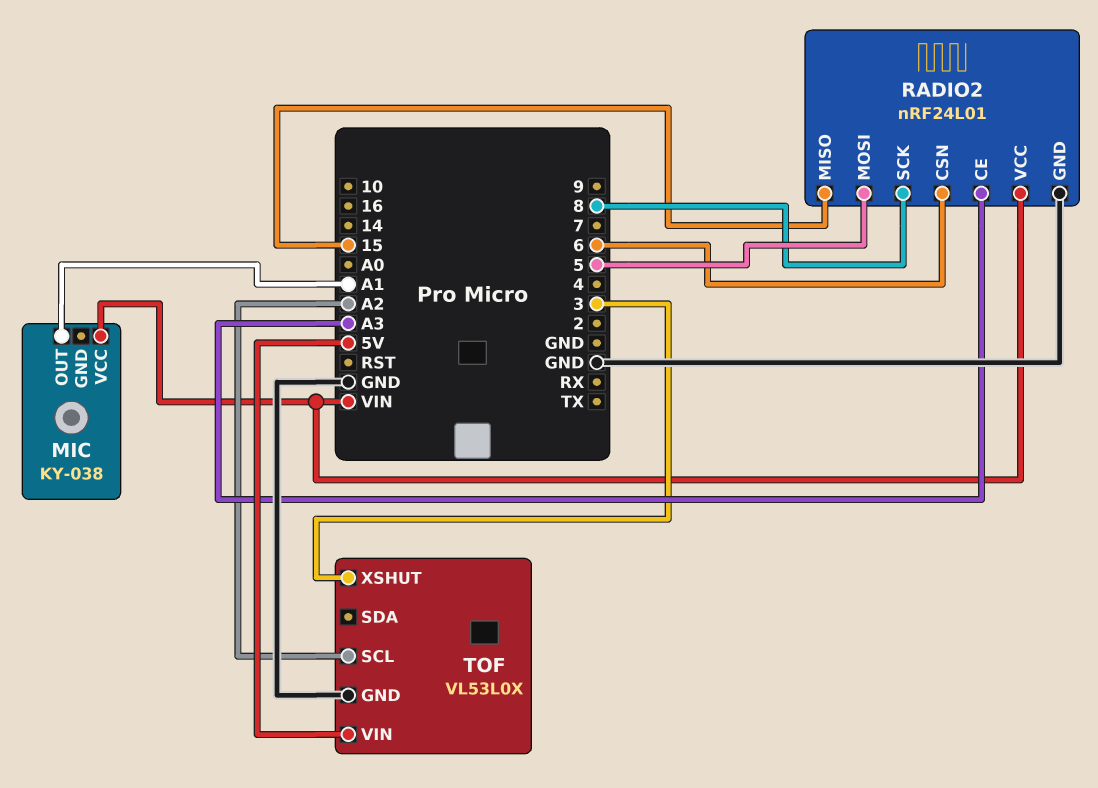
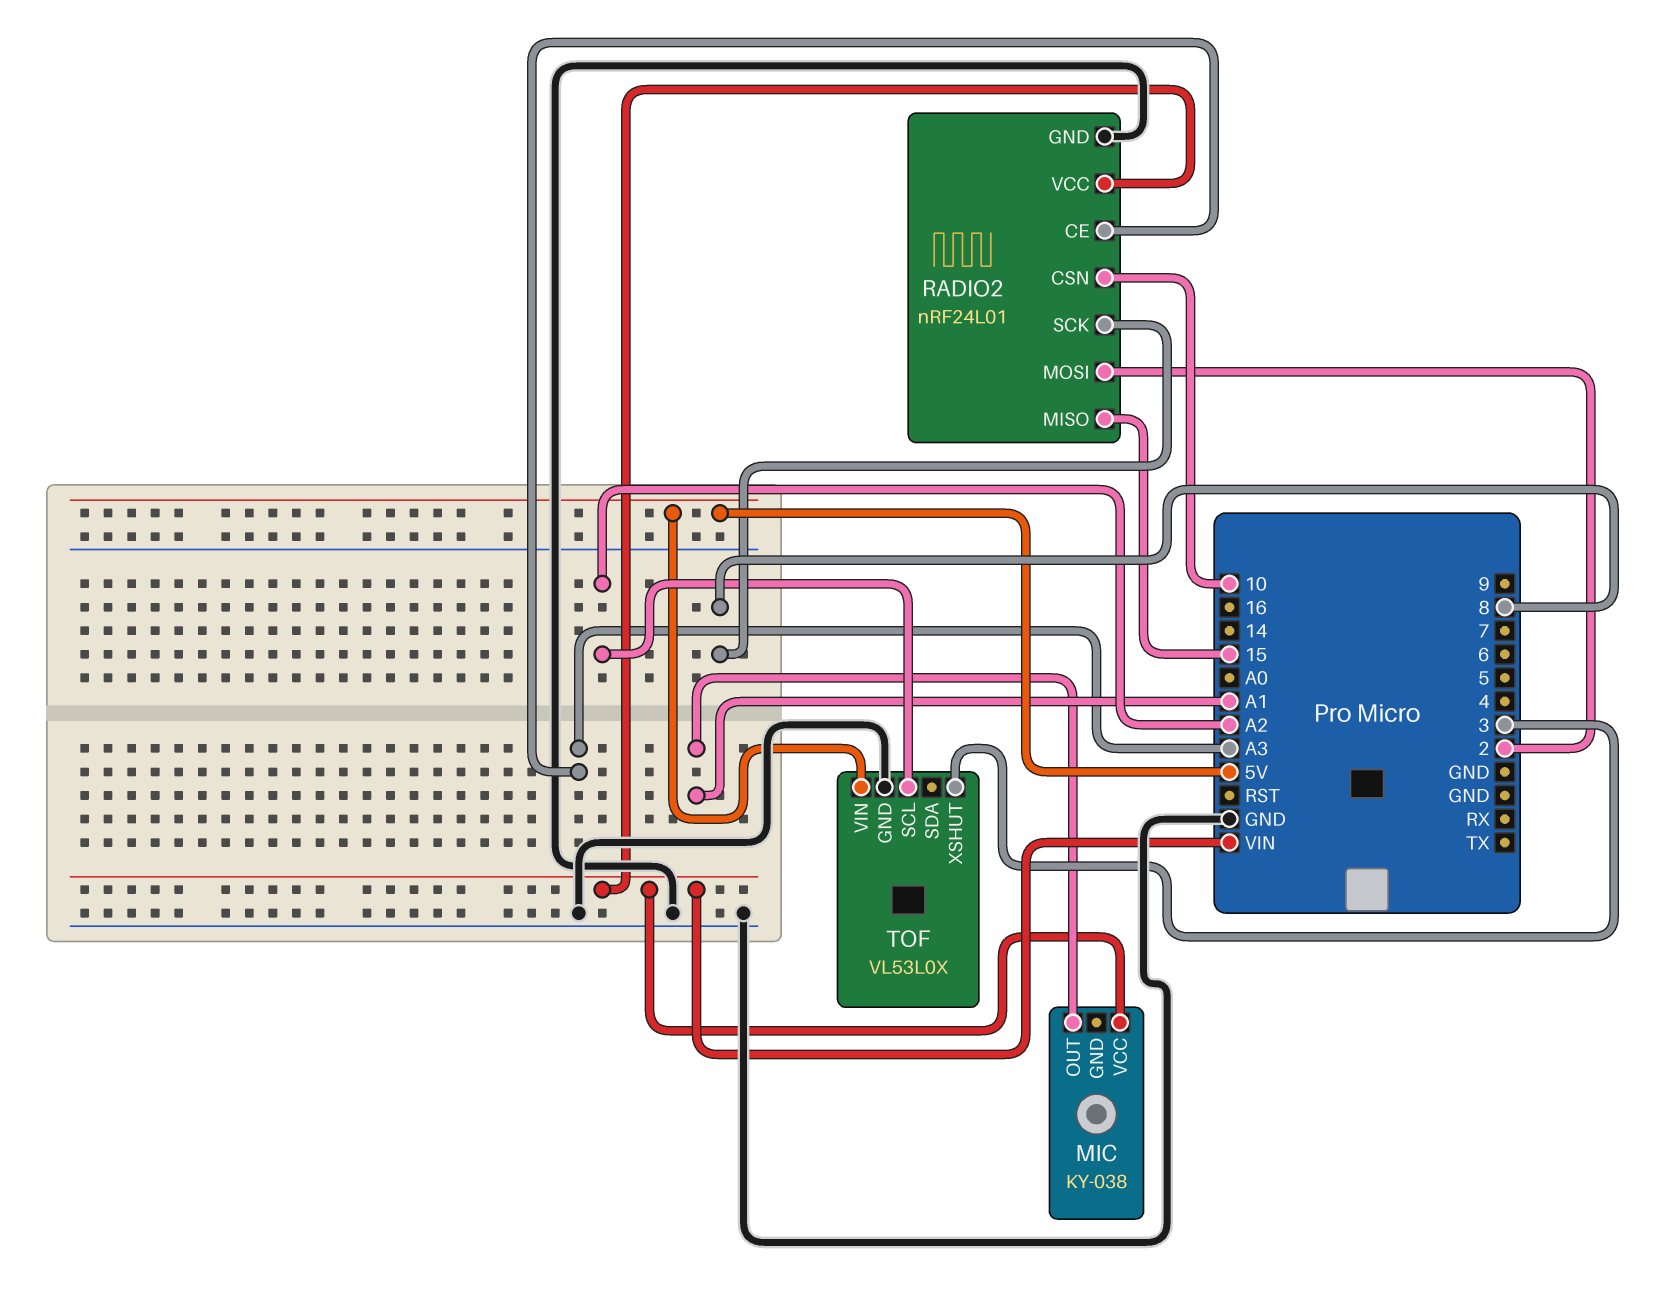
RADIO2 pin CSN: 6 -> 10
RADIO2 pin MOSI: 5 -> 2

